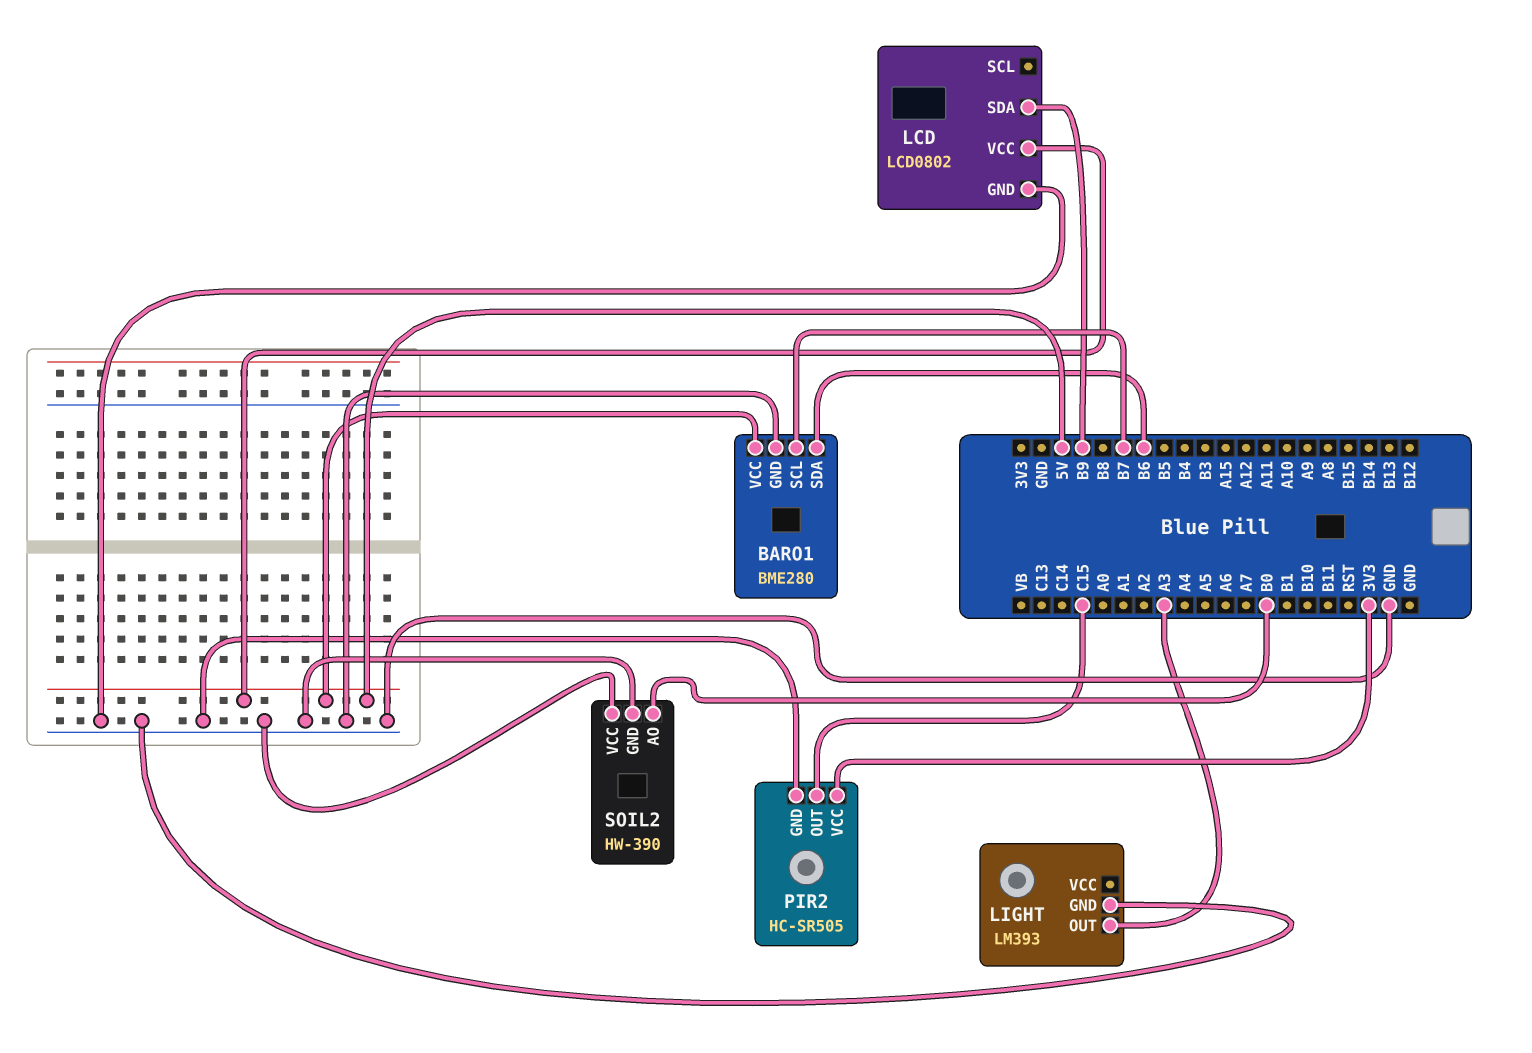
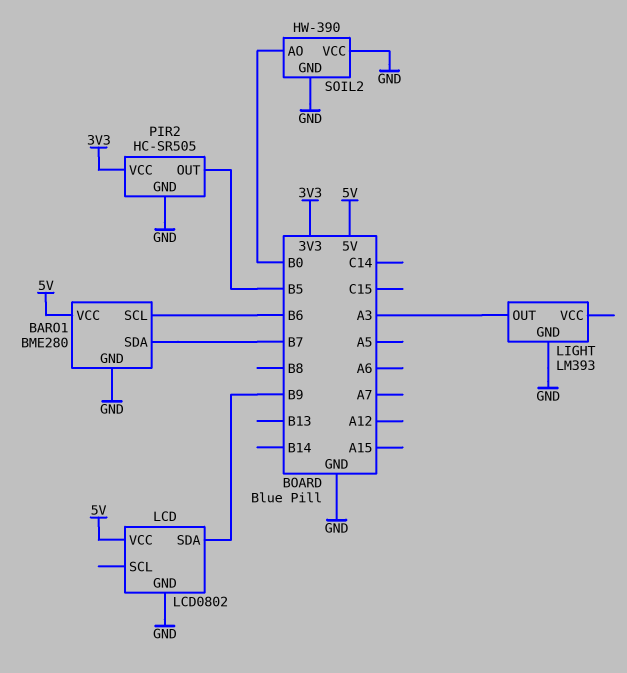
BARO1 pin SCL: B7 -> B6
BARO1 pin SDA: B6 -> B7
PIR2 pin OUT: C15 -> B5

